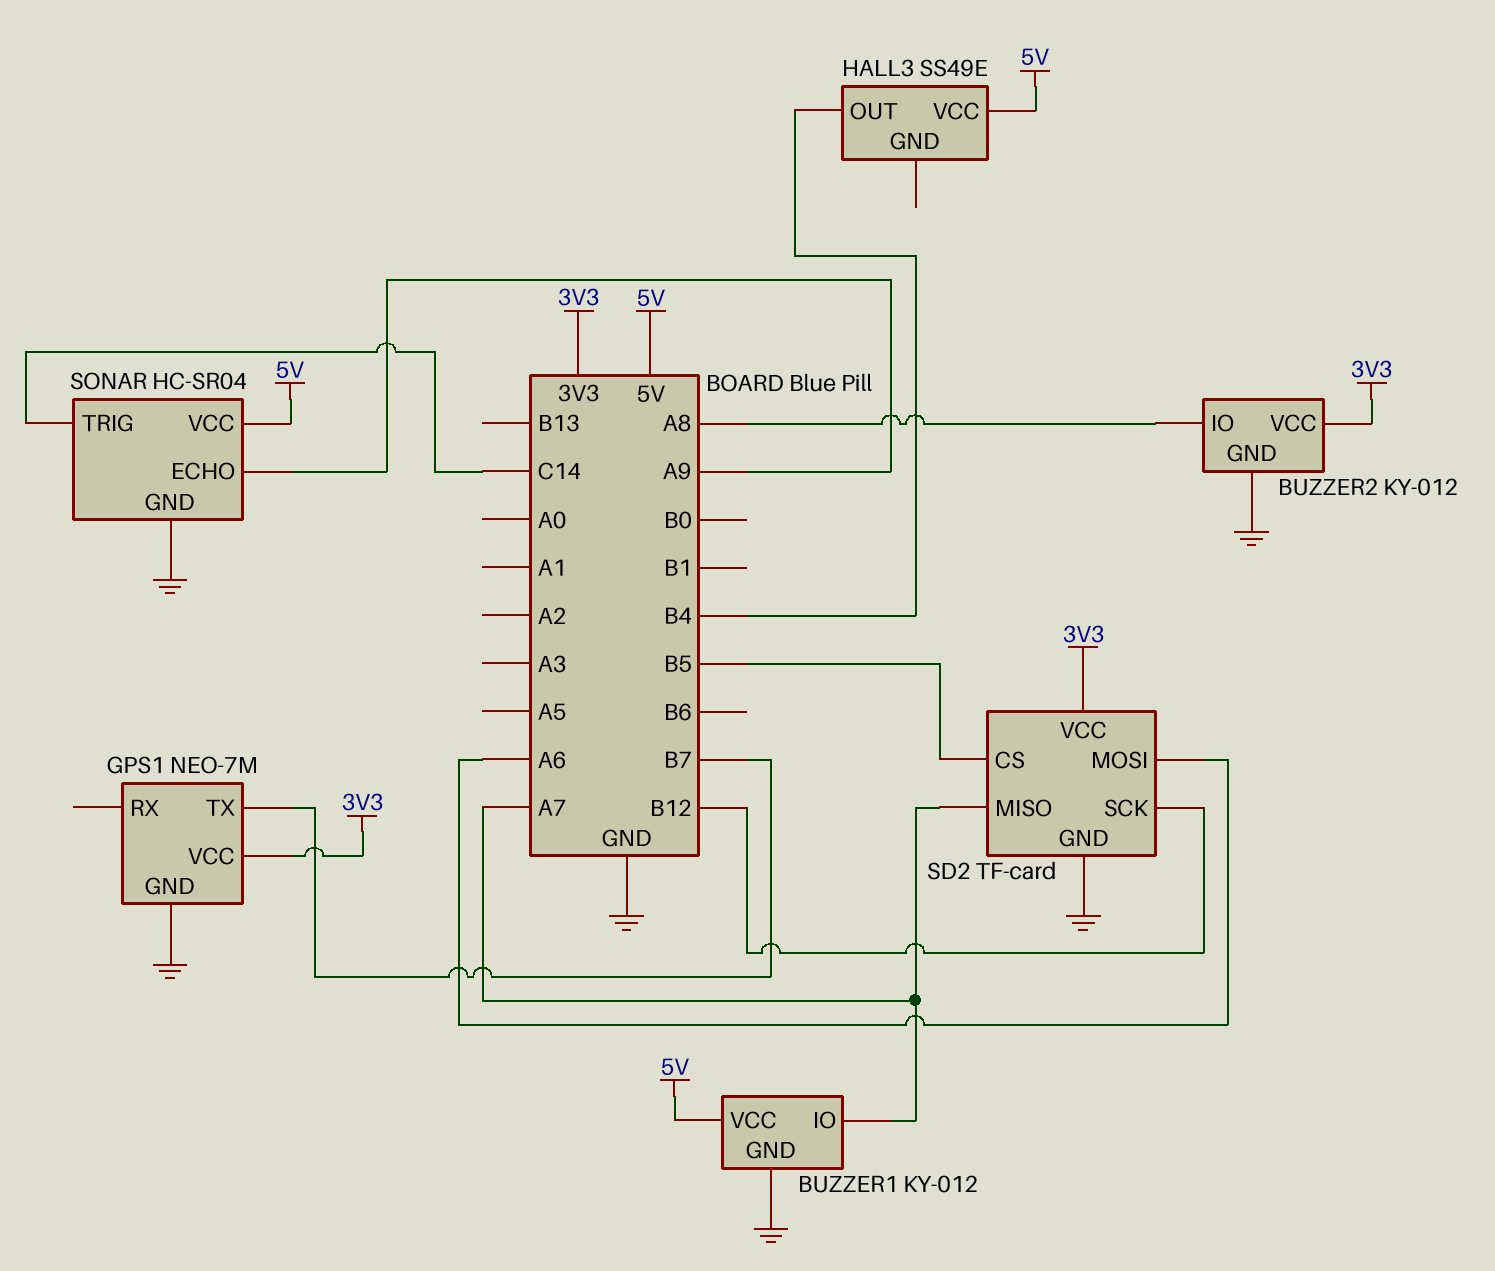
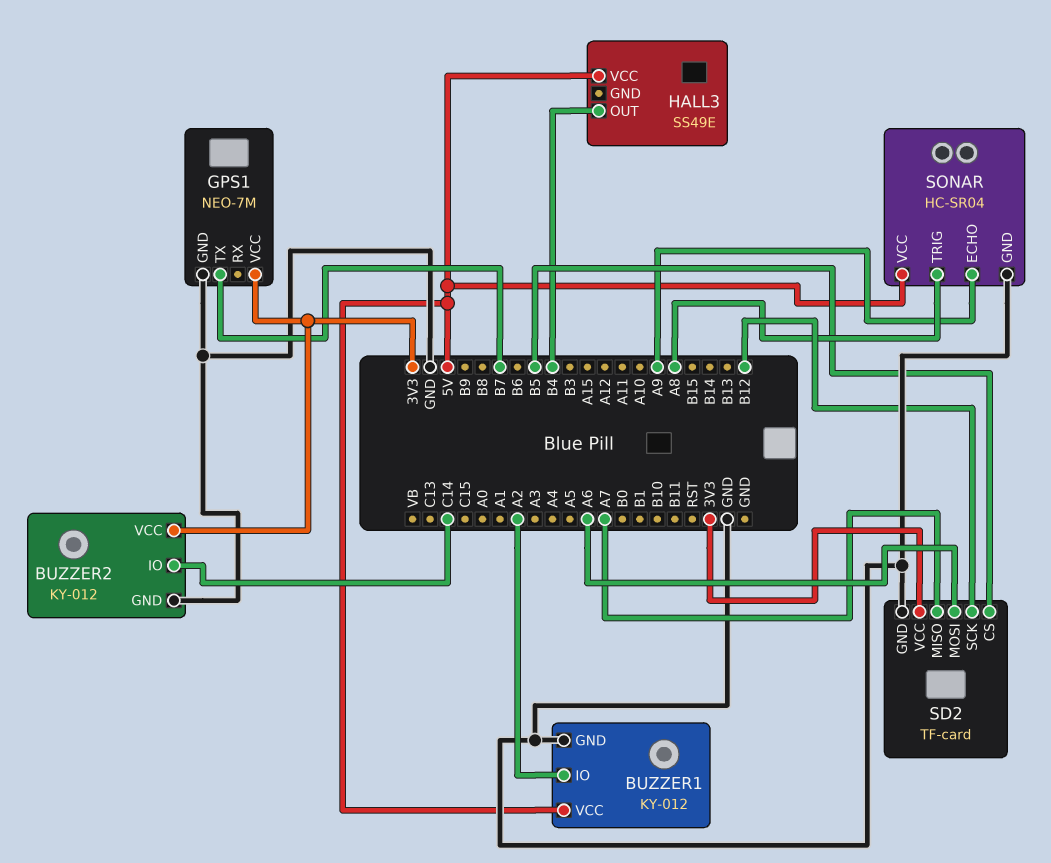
BUZZER1 pin IO: A7 -> A2
BUZZER2 pin IO: A8 -> C14
SONAR pin TRIG: C14 -> A8

